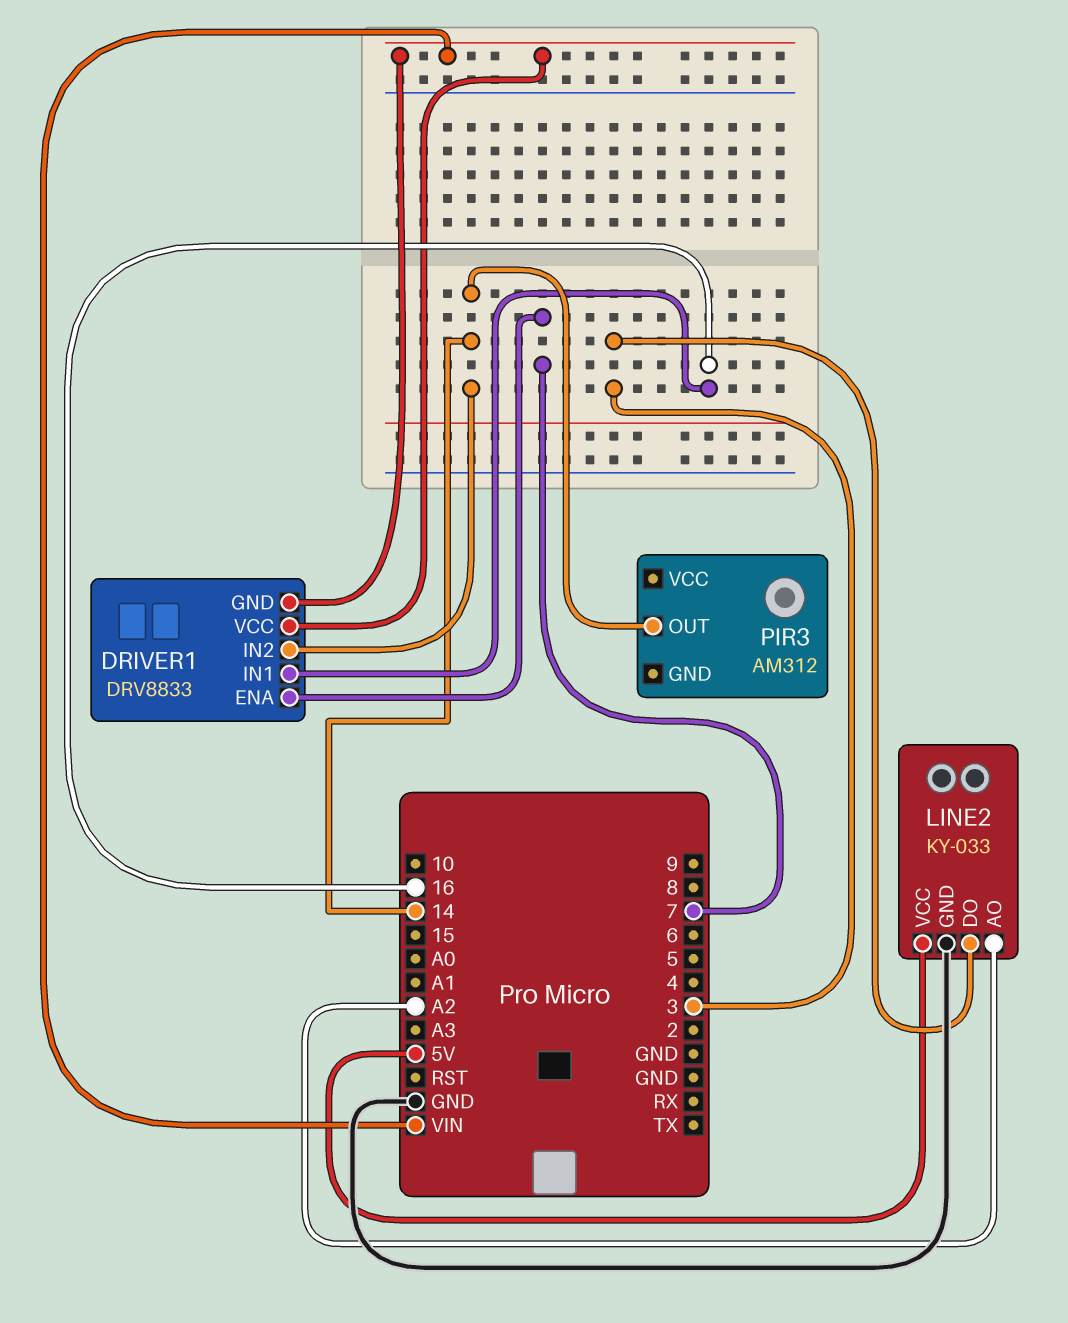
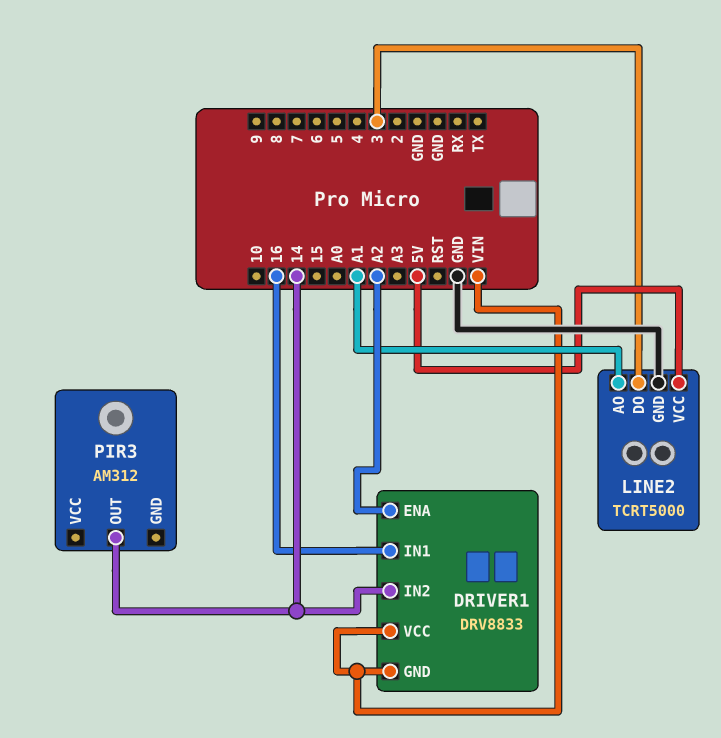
DRIVER1 pin ENA: 7 -> A2
LINE2: KY-033 -> TCRT5000
LINE2 pin AO: A2 -> A1

